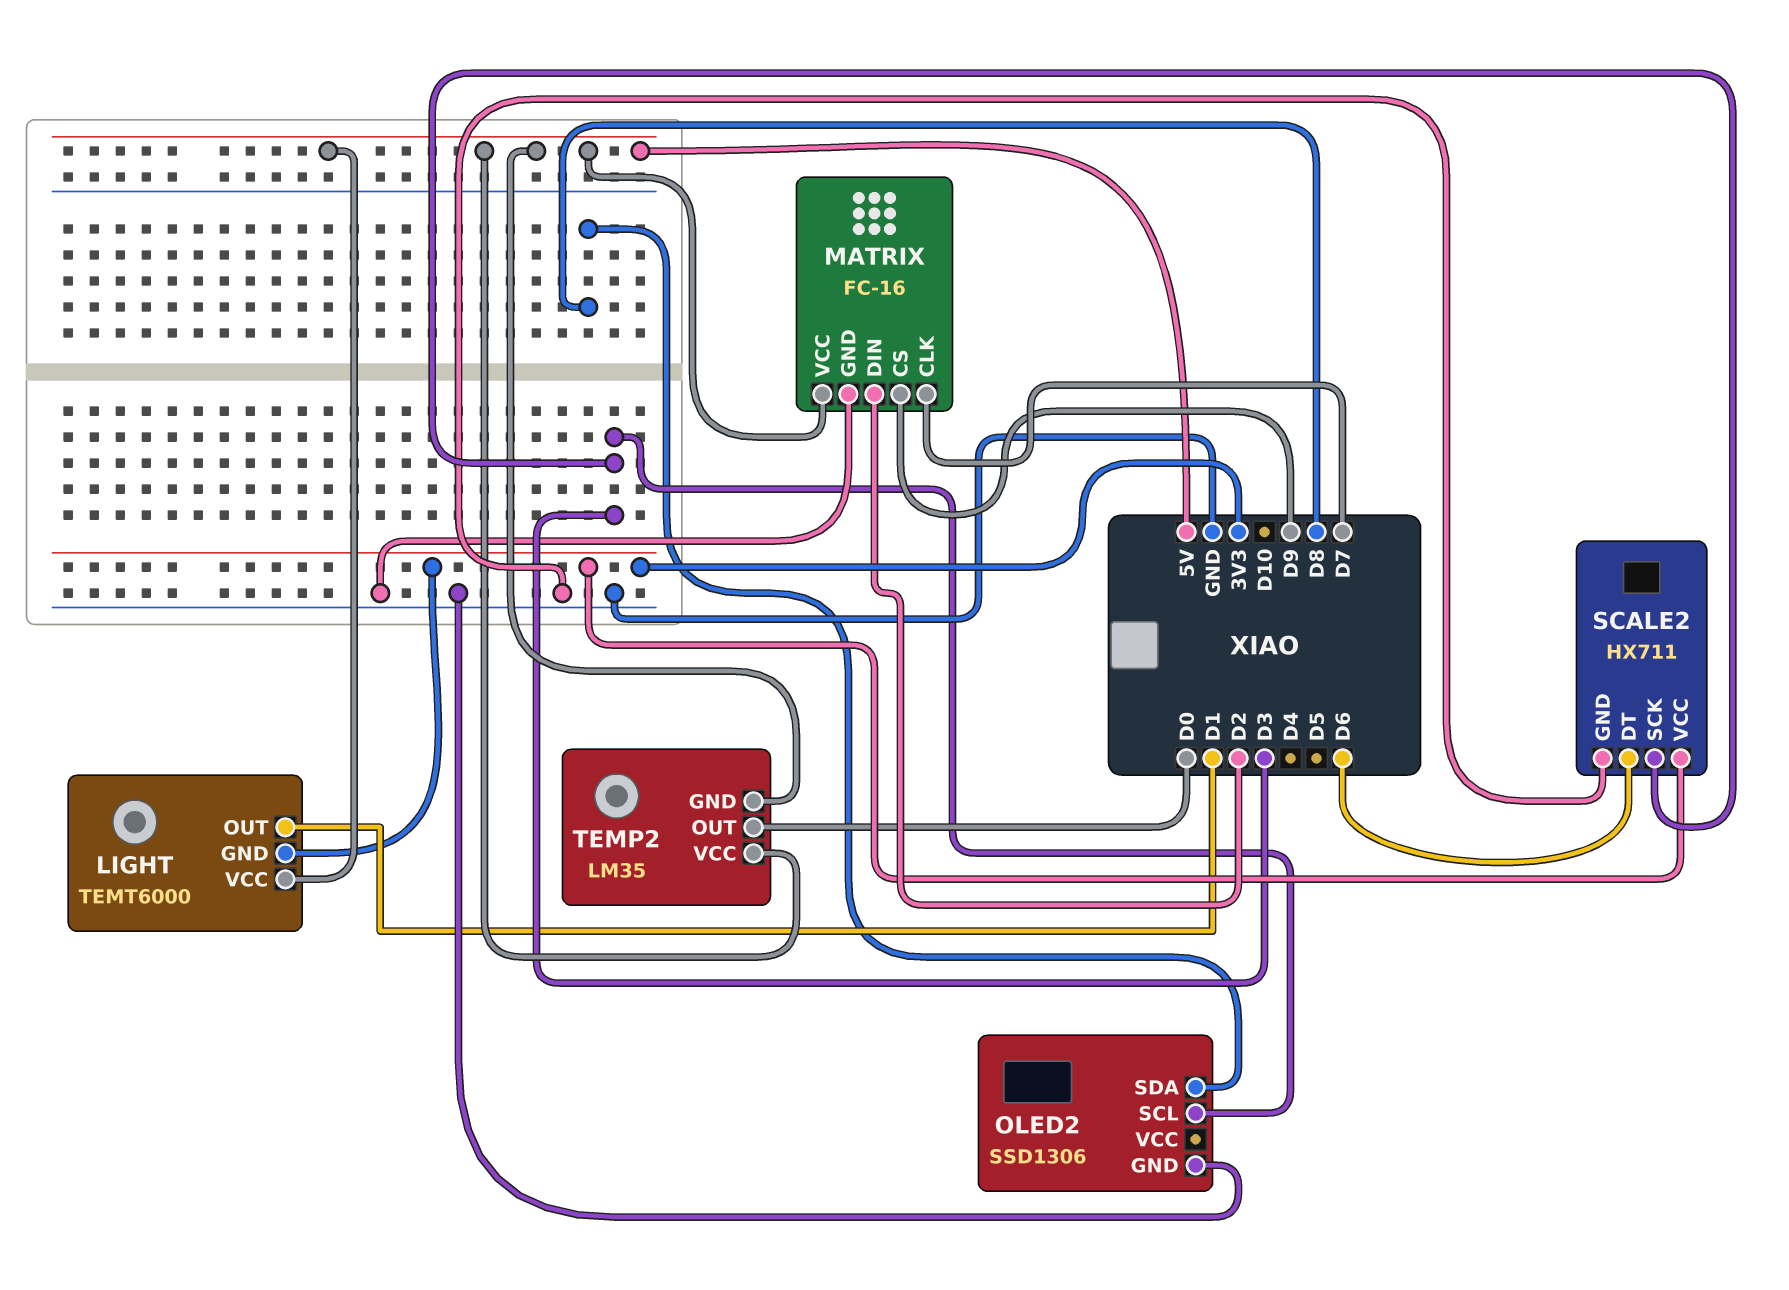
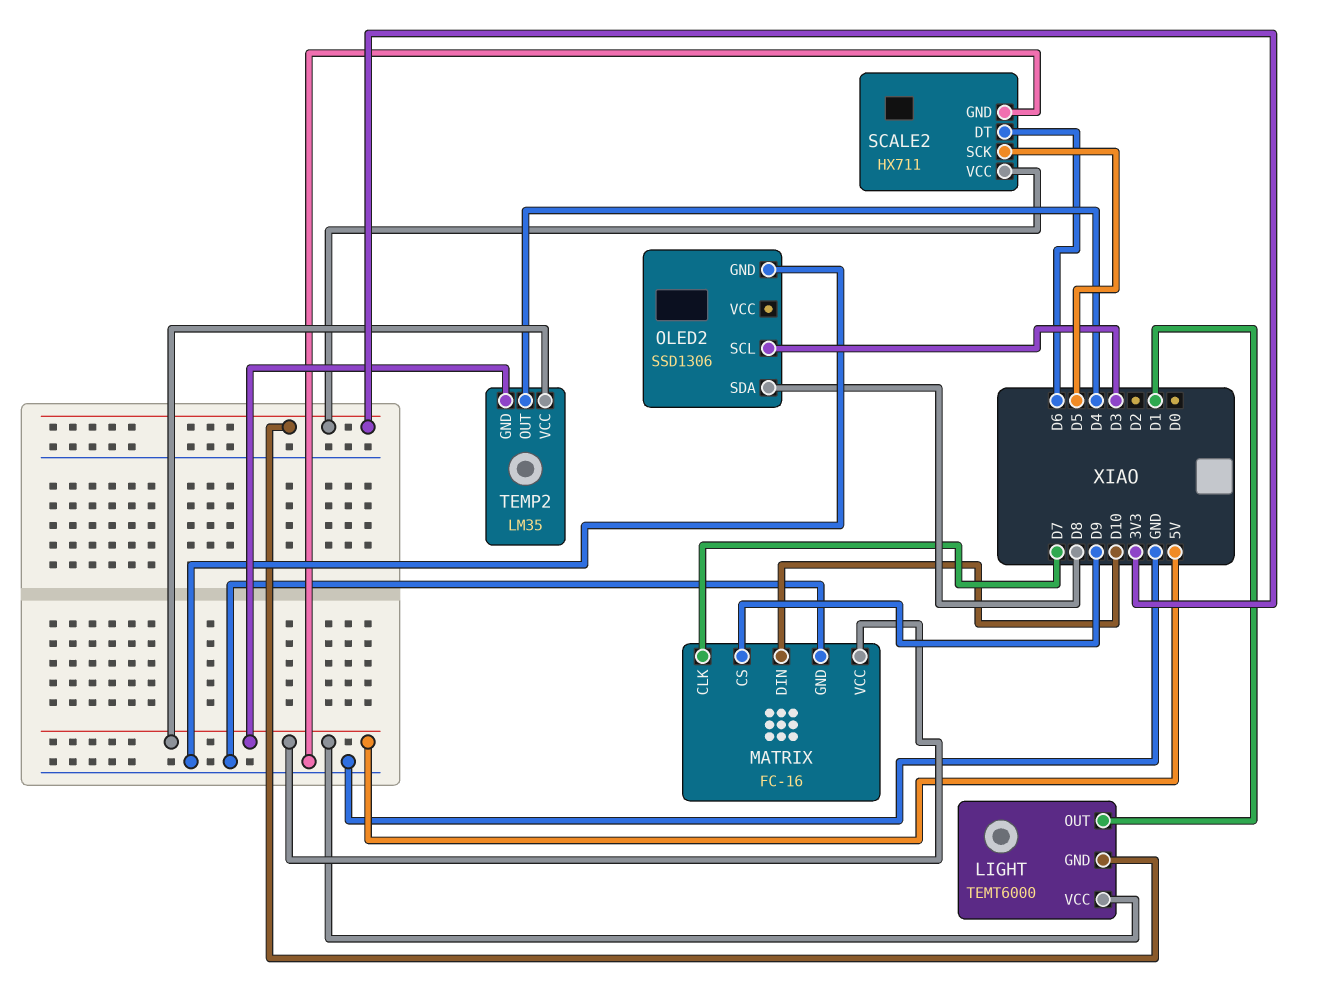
MATRIX pin DIN: D2 -> D10
SCALE2 pin SCK: D3 -> D5
TEMP2 pin OUT: D0 -> D4

